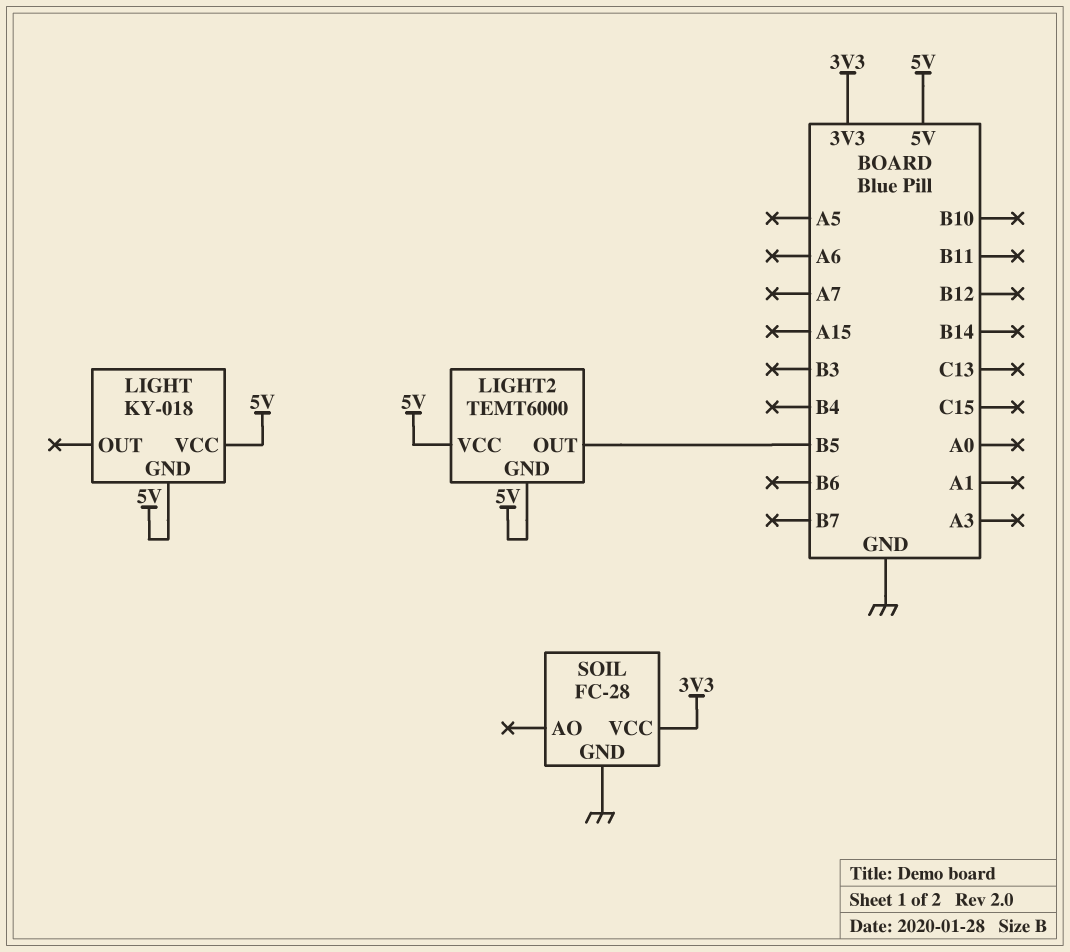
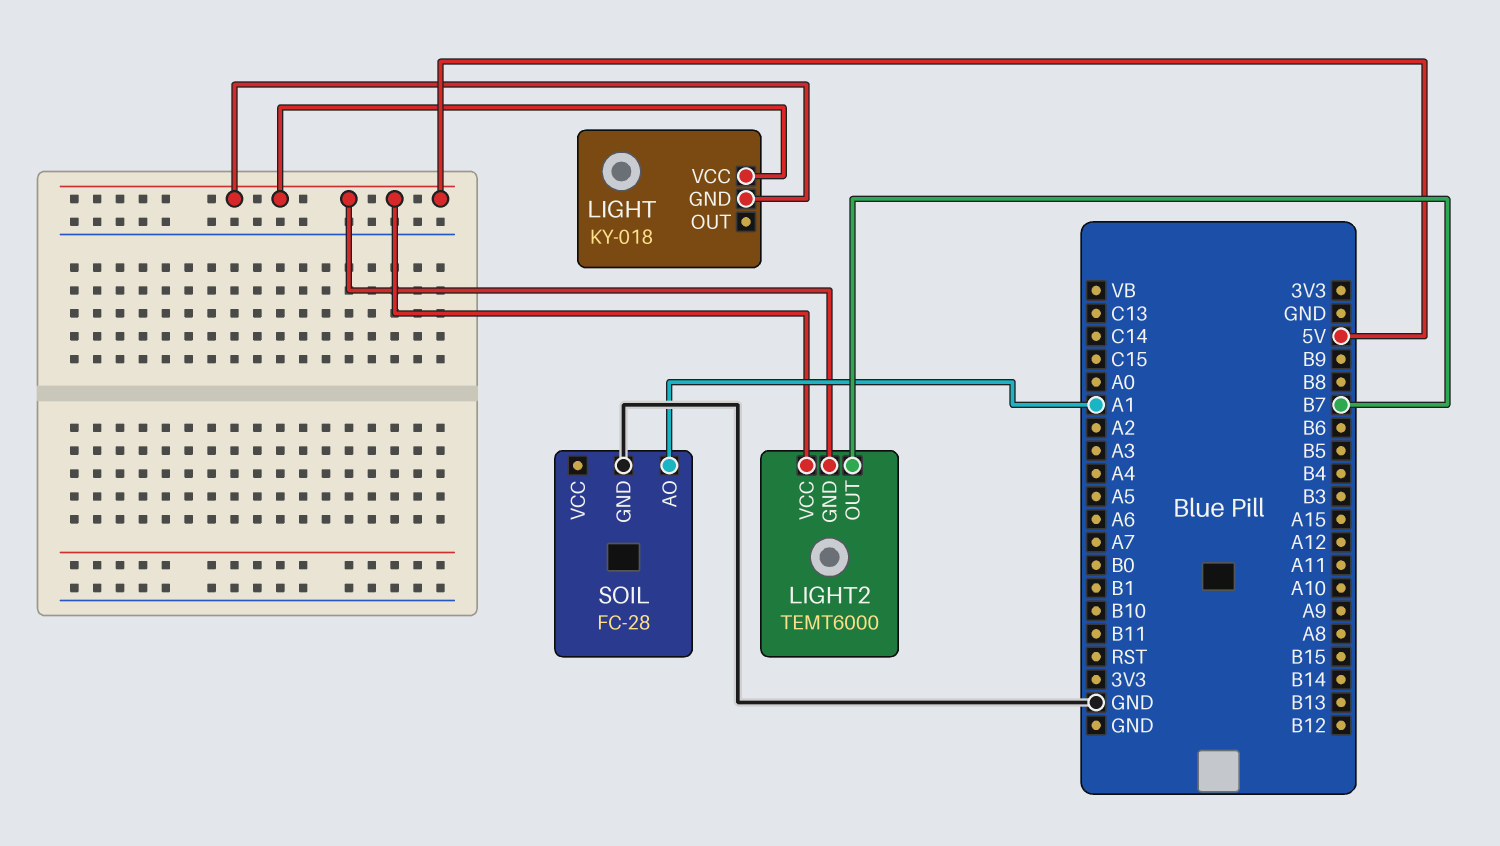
LIGHT2 pin OUT: B5 -> B7
SOIL pin AO: none -> A1
SOIL pin VCC: 3V3 -> none

